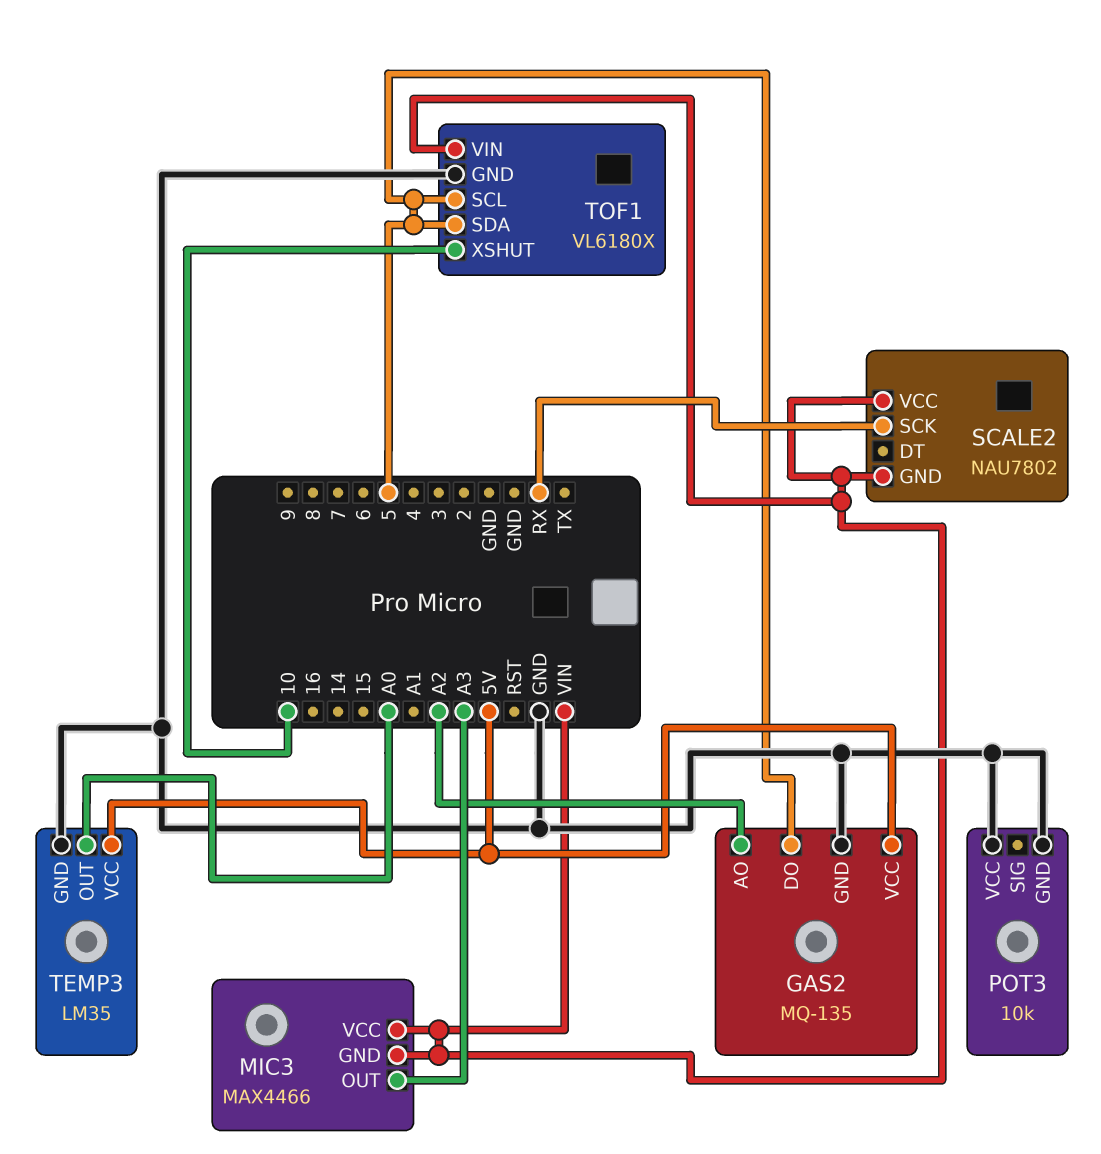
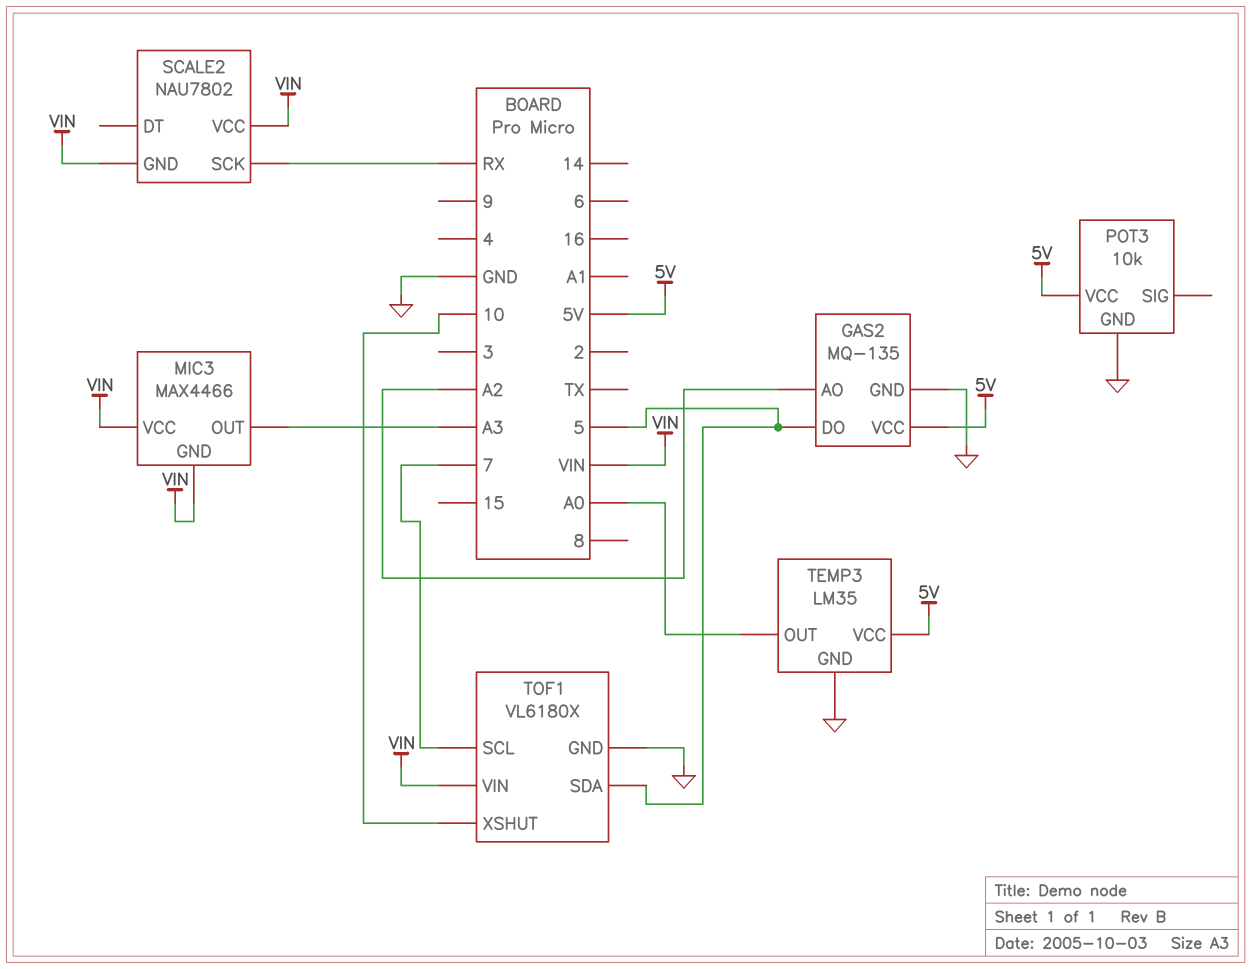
POT3 pin VCC: GND -> 5V
TOF1 pin SCL: 5 -> 7

